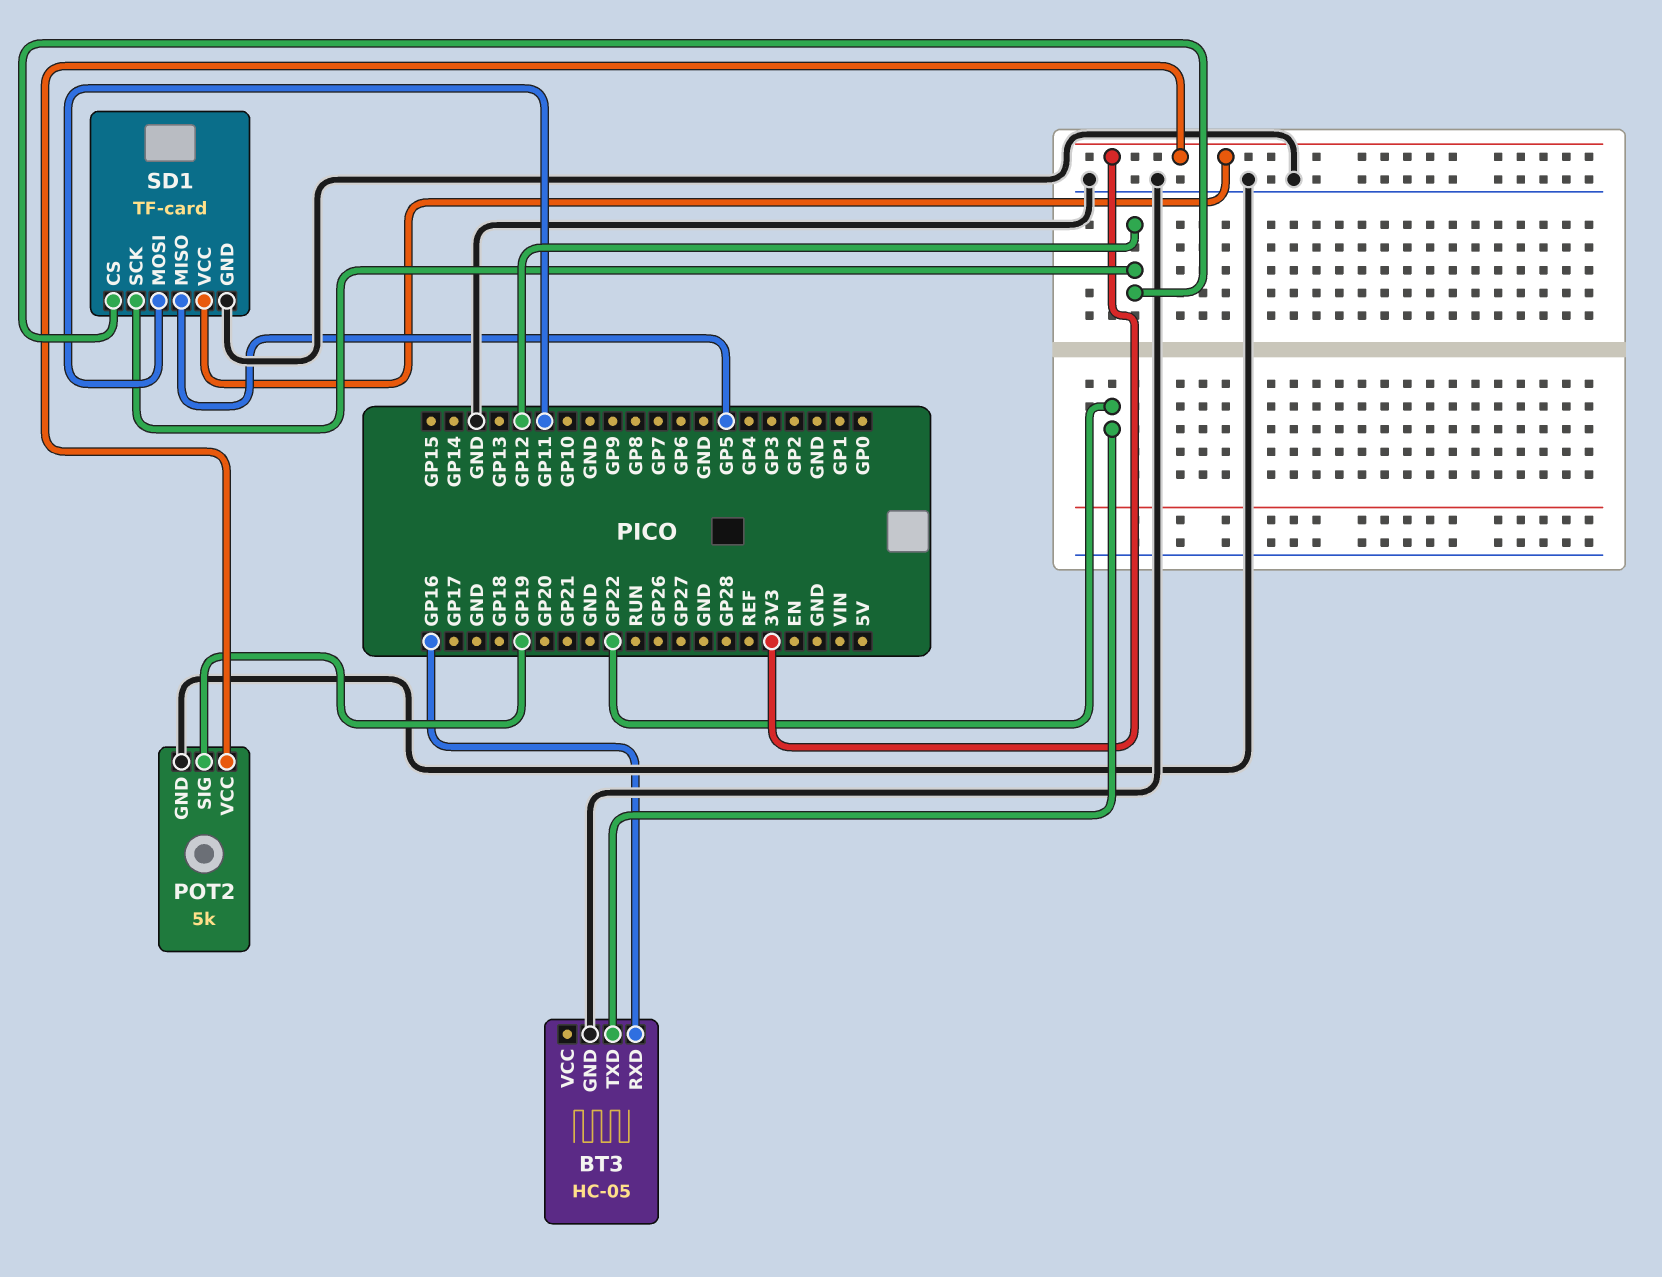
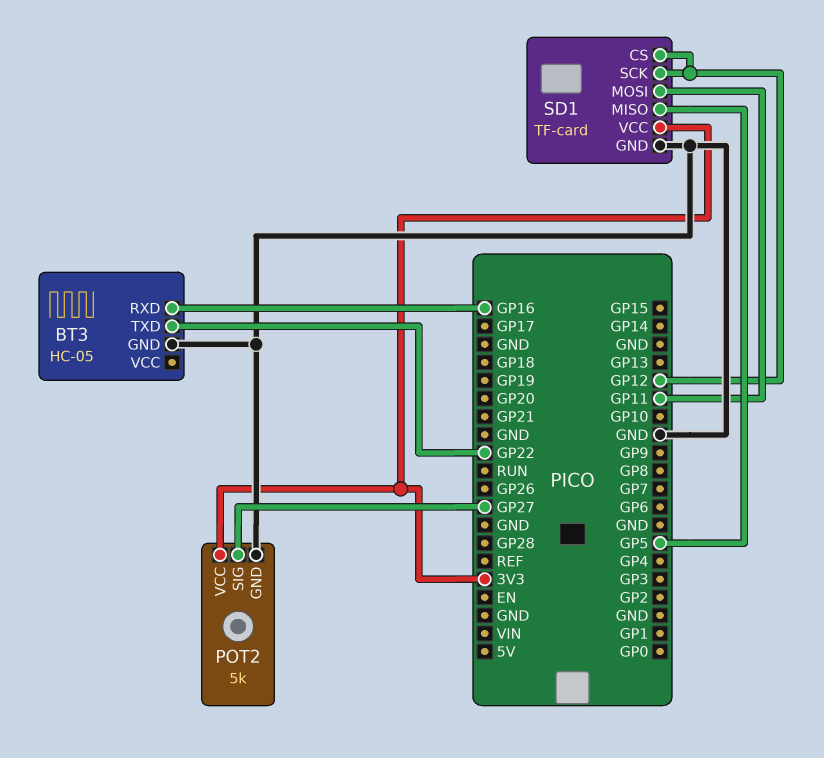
POT2 pin SIG: GP19 -> GP27

